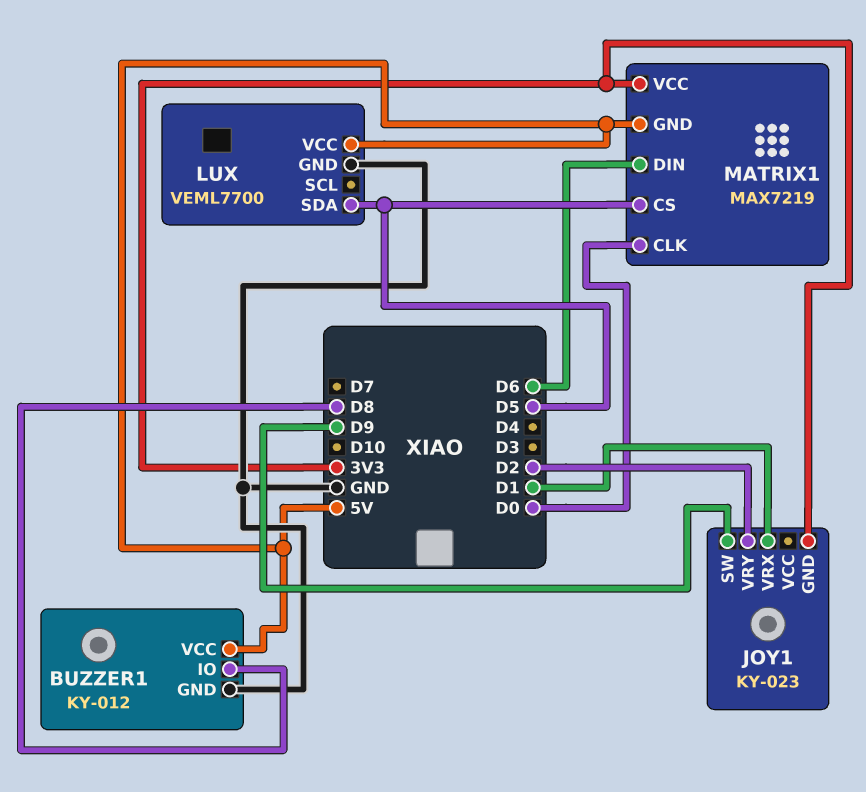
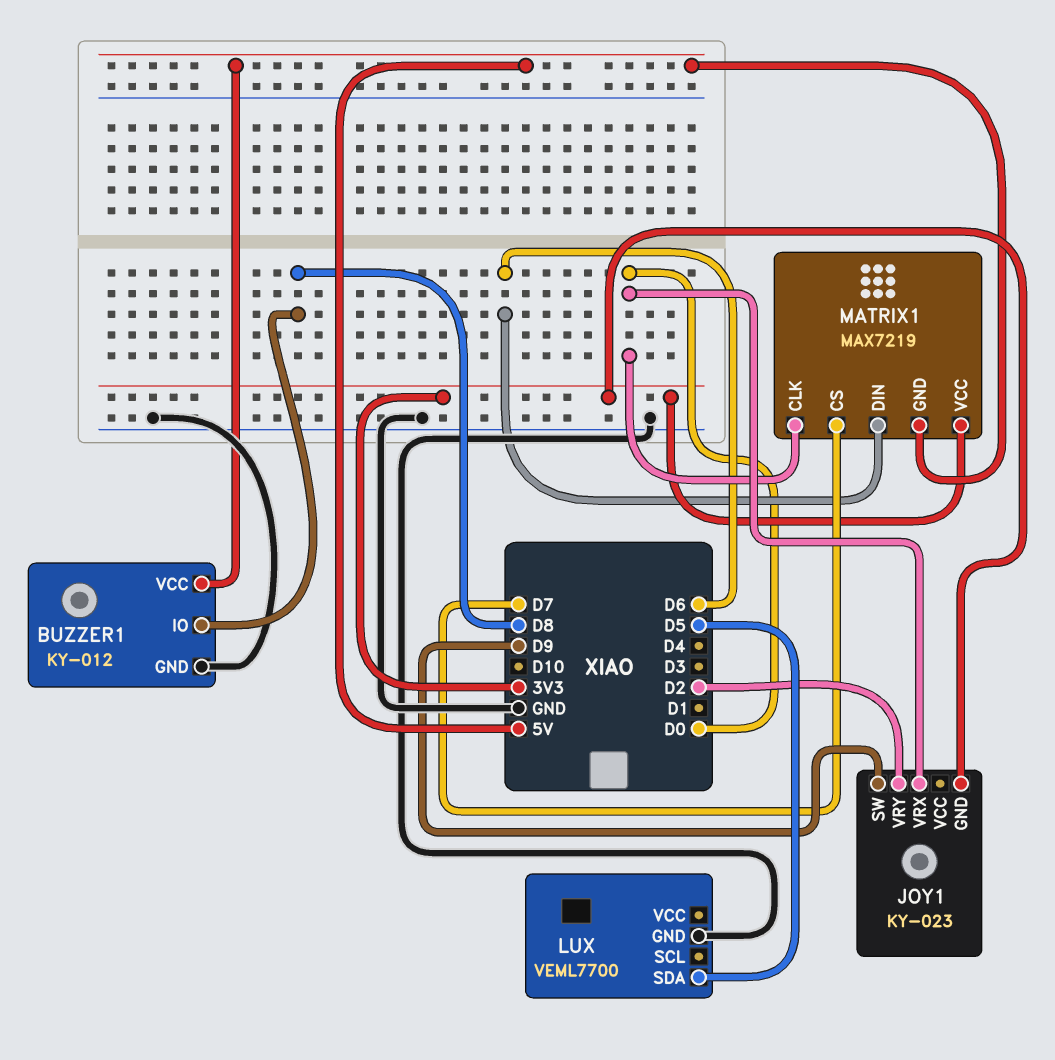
JOY1 pin VRX: D1 -> D0
LUX pin VCC: 5V -> none
MATRIX1 pin CS: D5 -> D7

